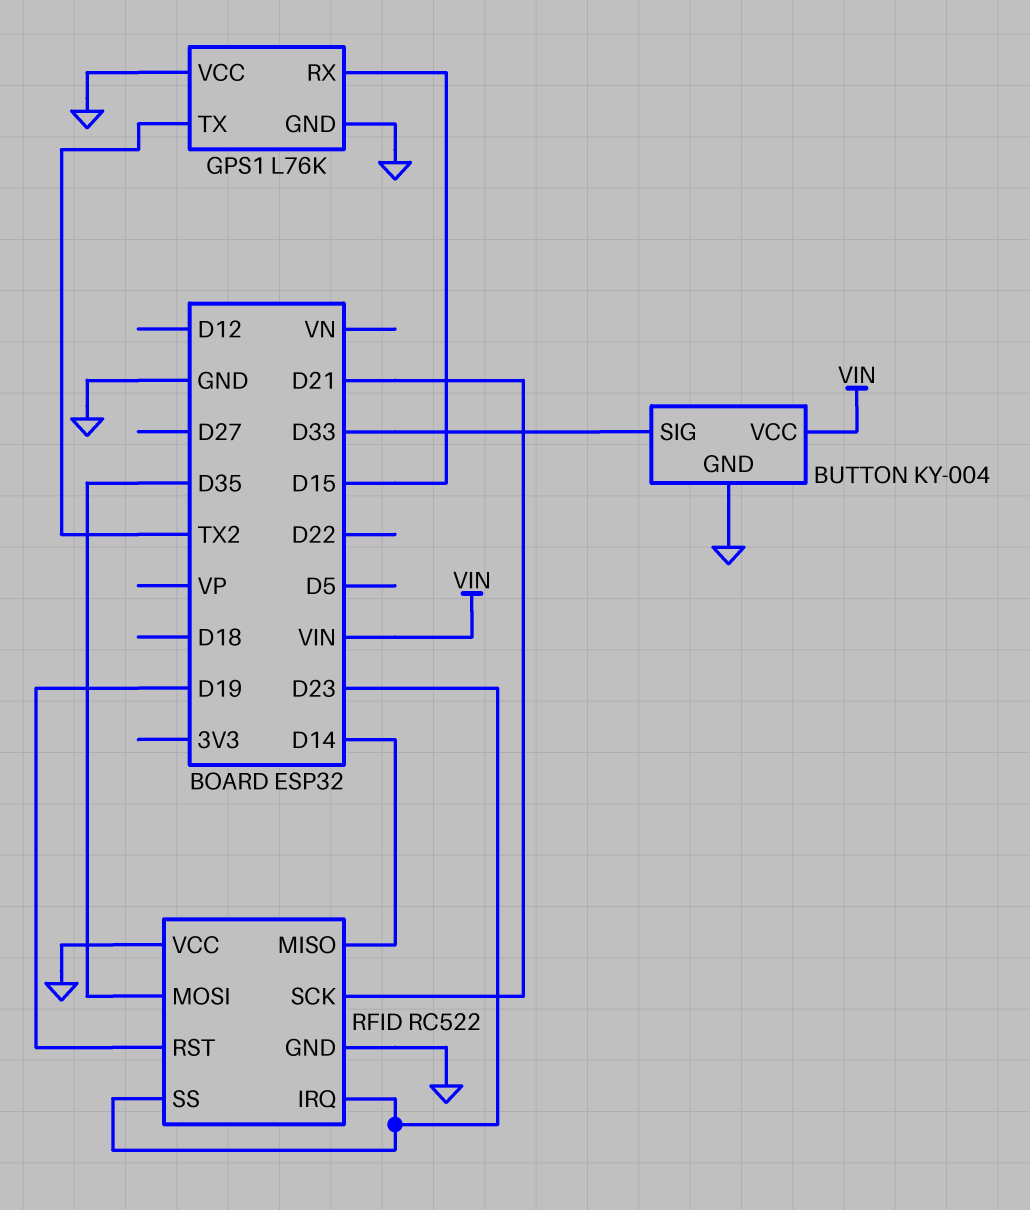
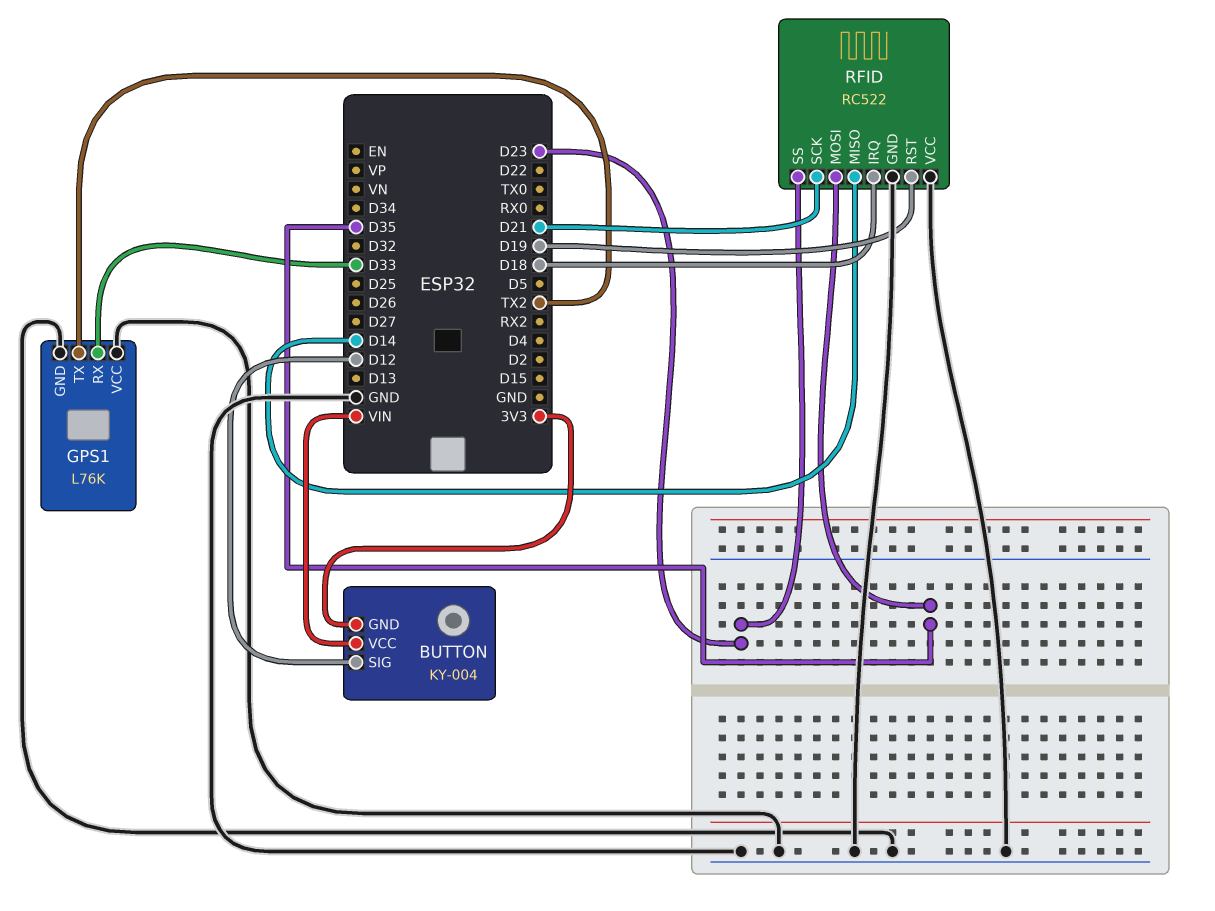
BUTTON pin GND: GND -> 3V3
BUTTON pin SIG: D33 -> D12
GPS1 pin RX: D15 -> D33
RFID pin IRQ: D23 -> D18

